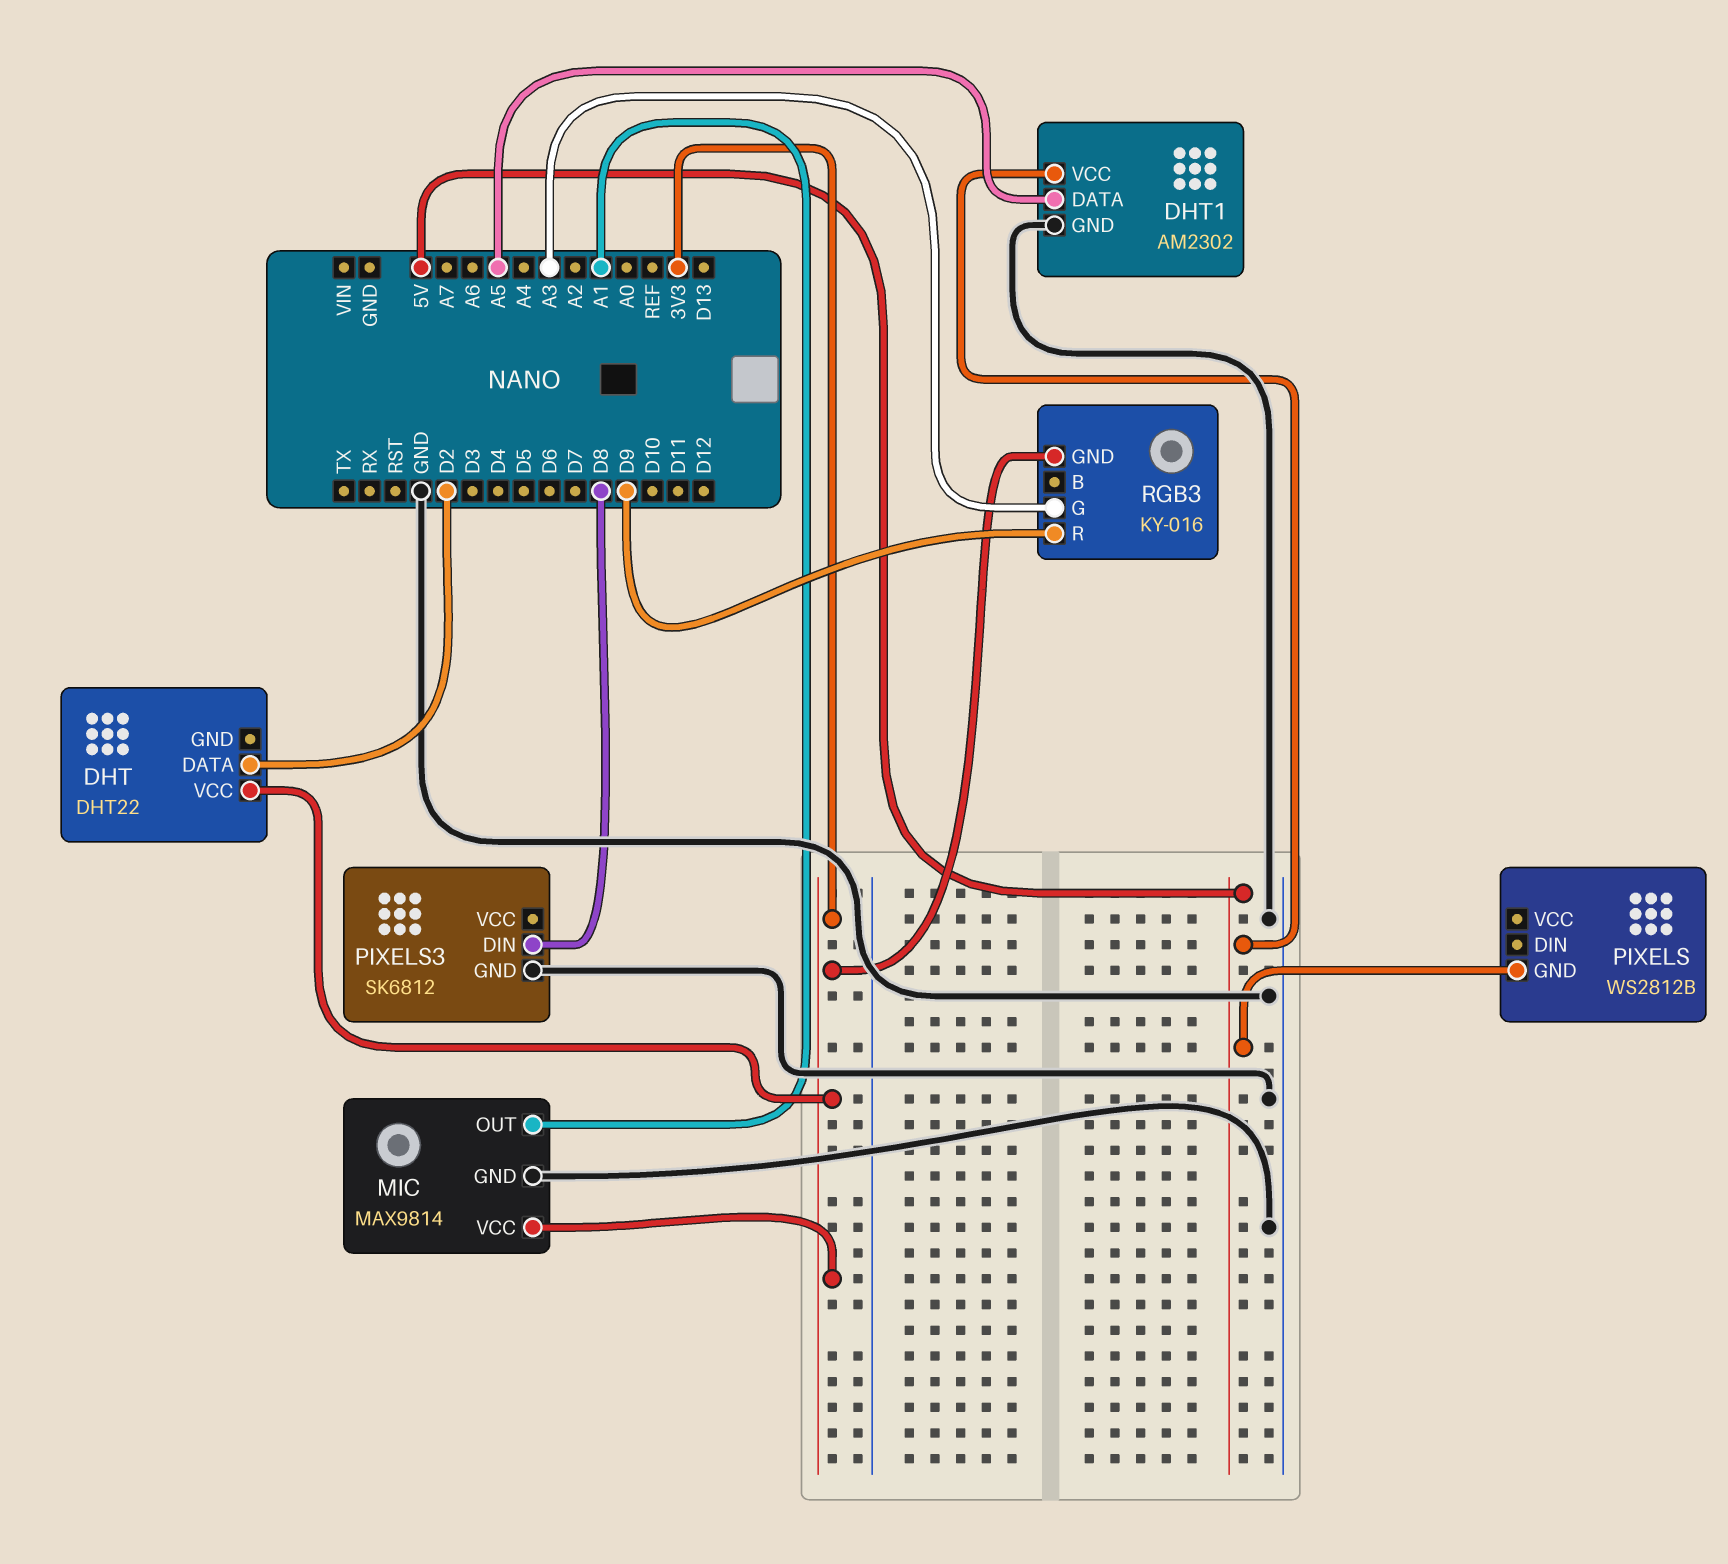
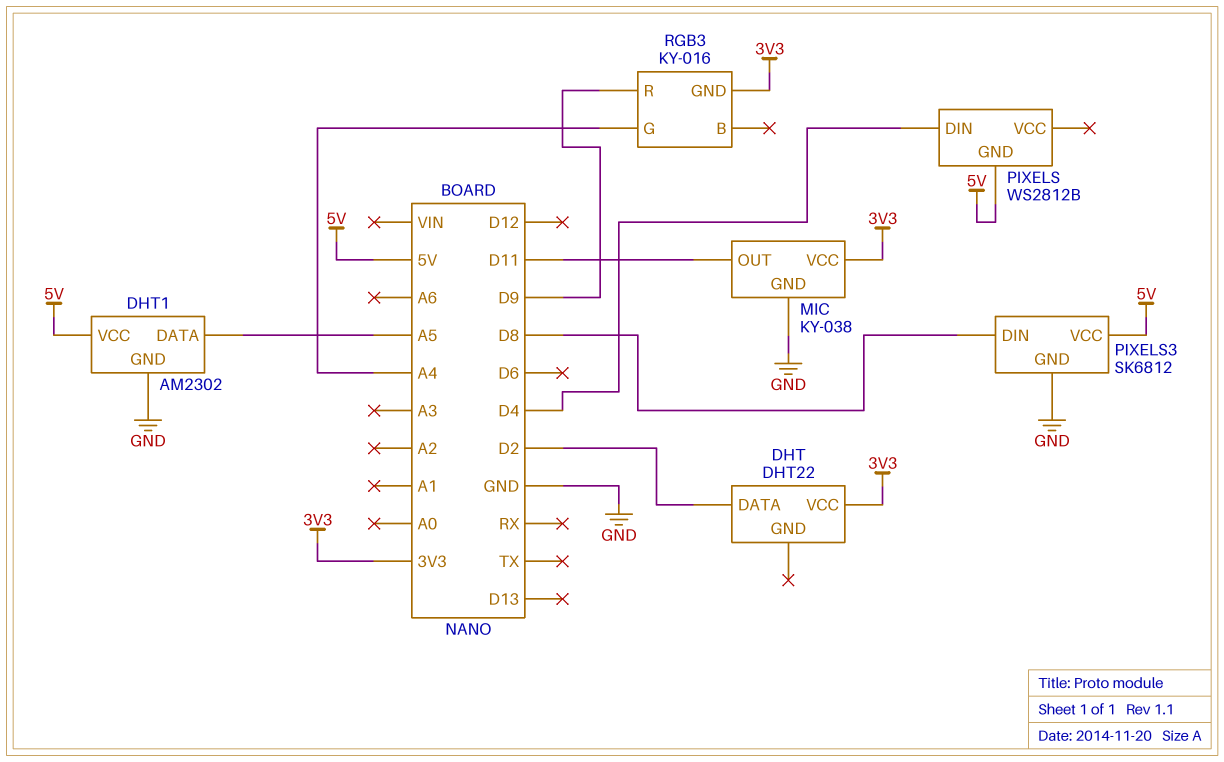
MIC: MAX9814 -> KY-038
MIC pin OUT: A1 -> D11
PIXELS pin DIN: none -> D4
PIXELS3 pin VCC: none -> 5V
RGB3 pin G: A3 -> A4

